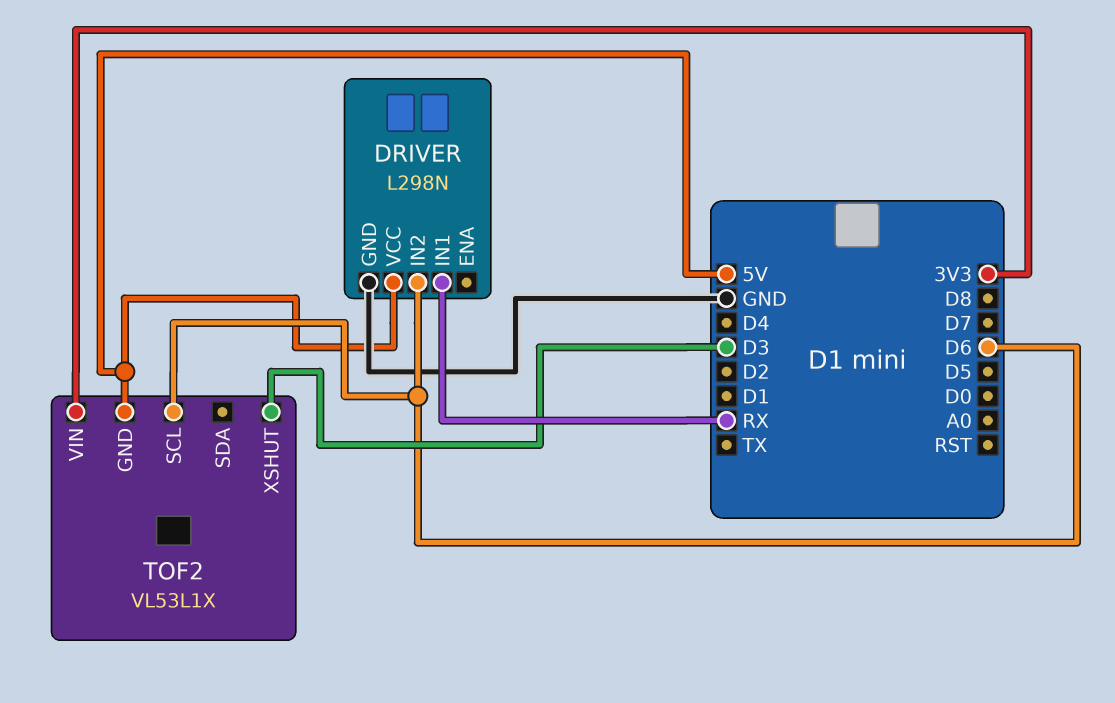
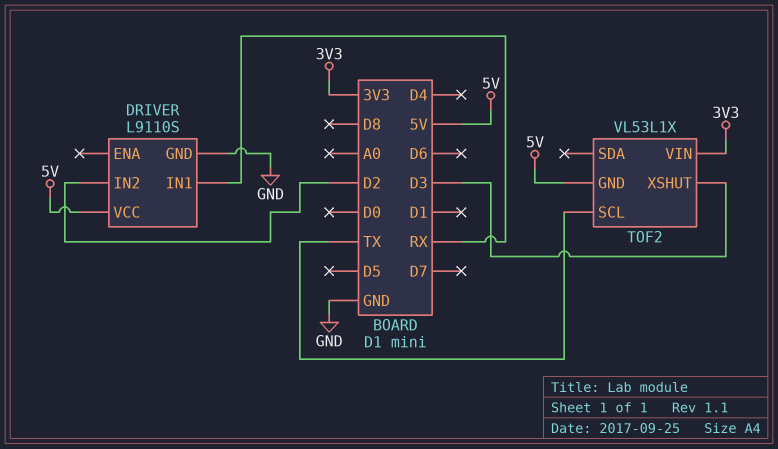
DRIVER: L298N -> L9110S
DRIVER pin IN2: D6 -> D2
TOF2 pin SCL: D6 -> TX

